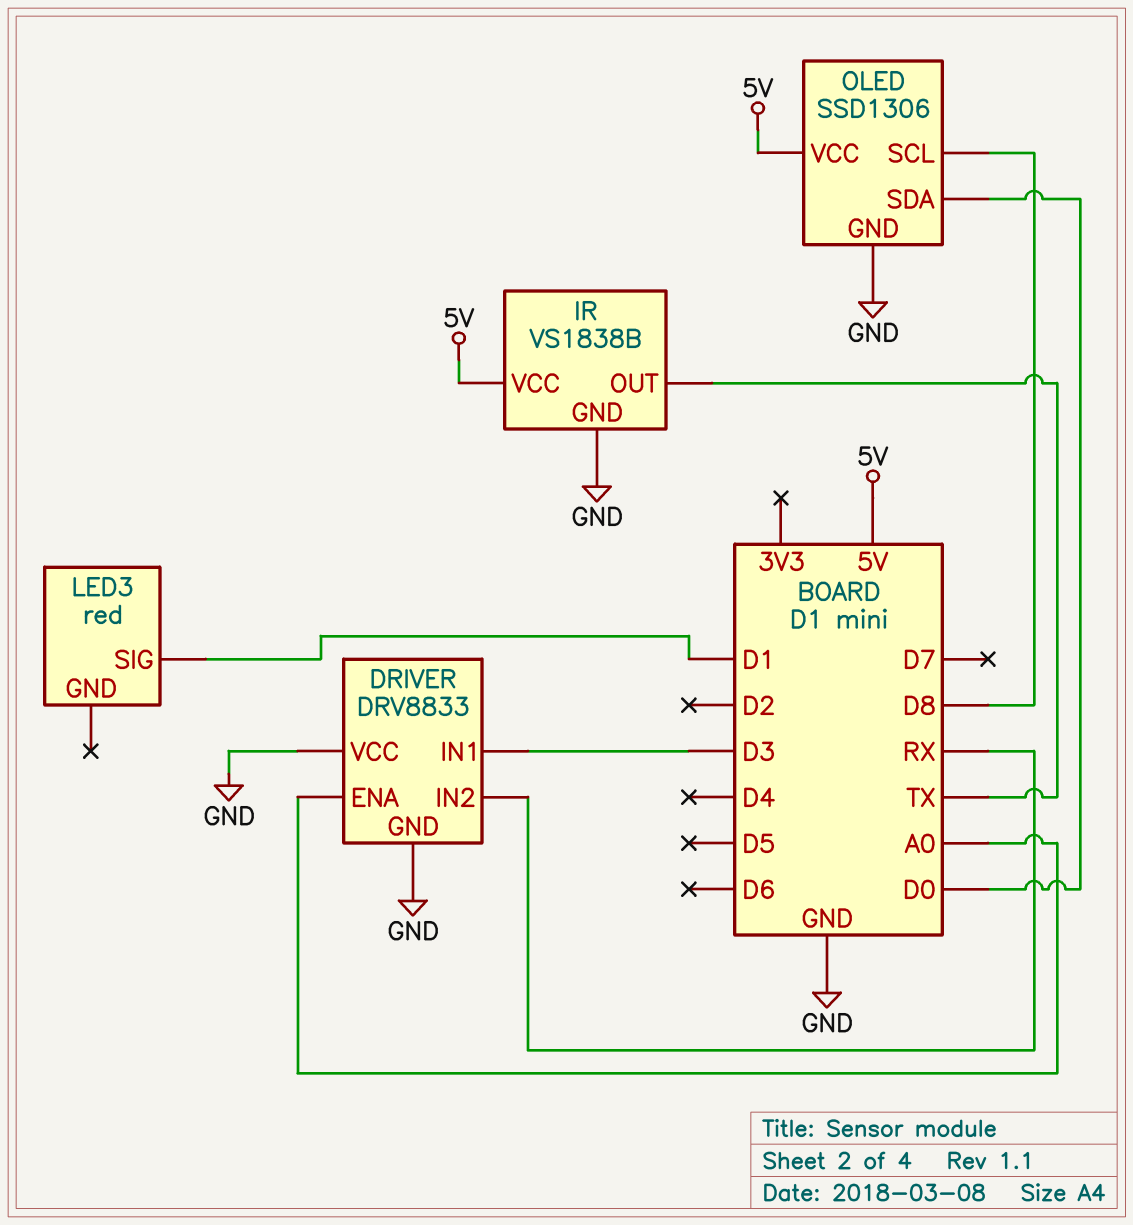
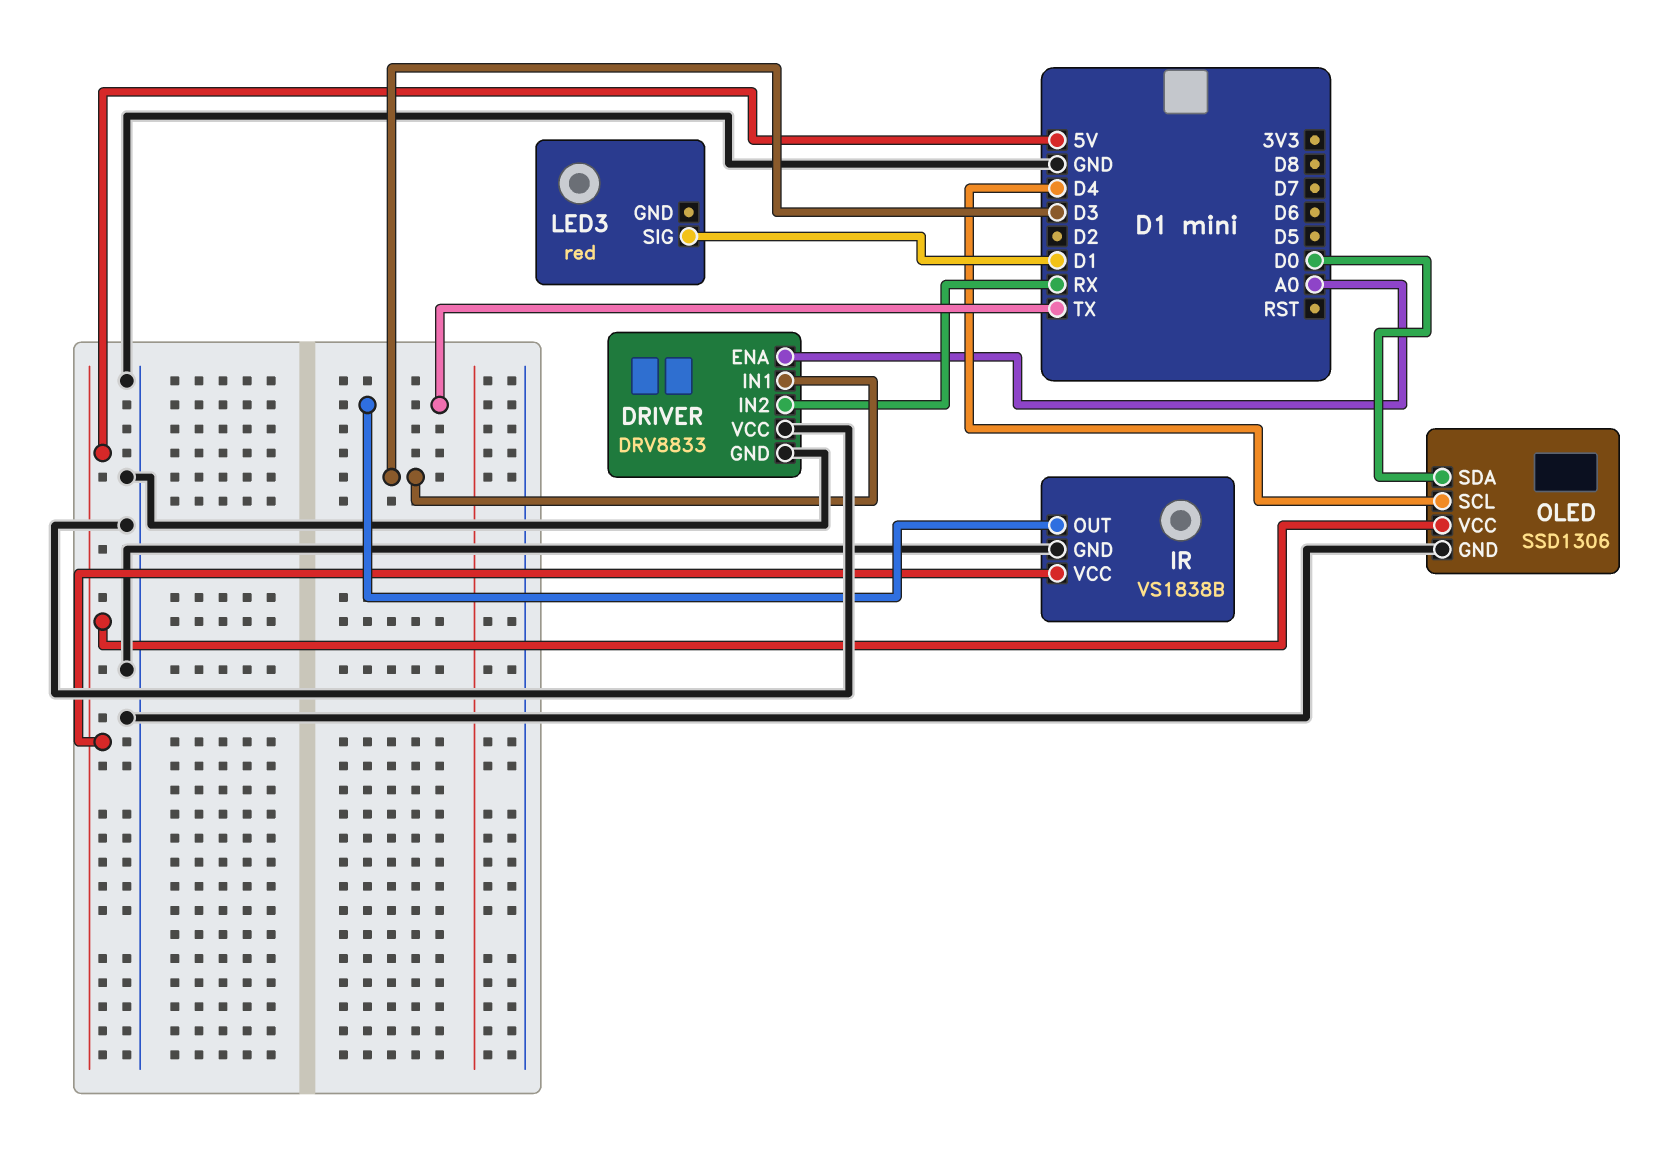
OLED pin SCL: D8 -> D4

